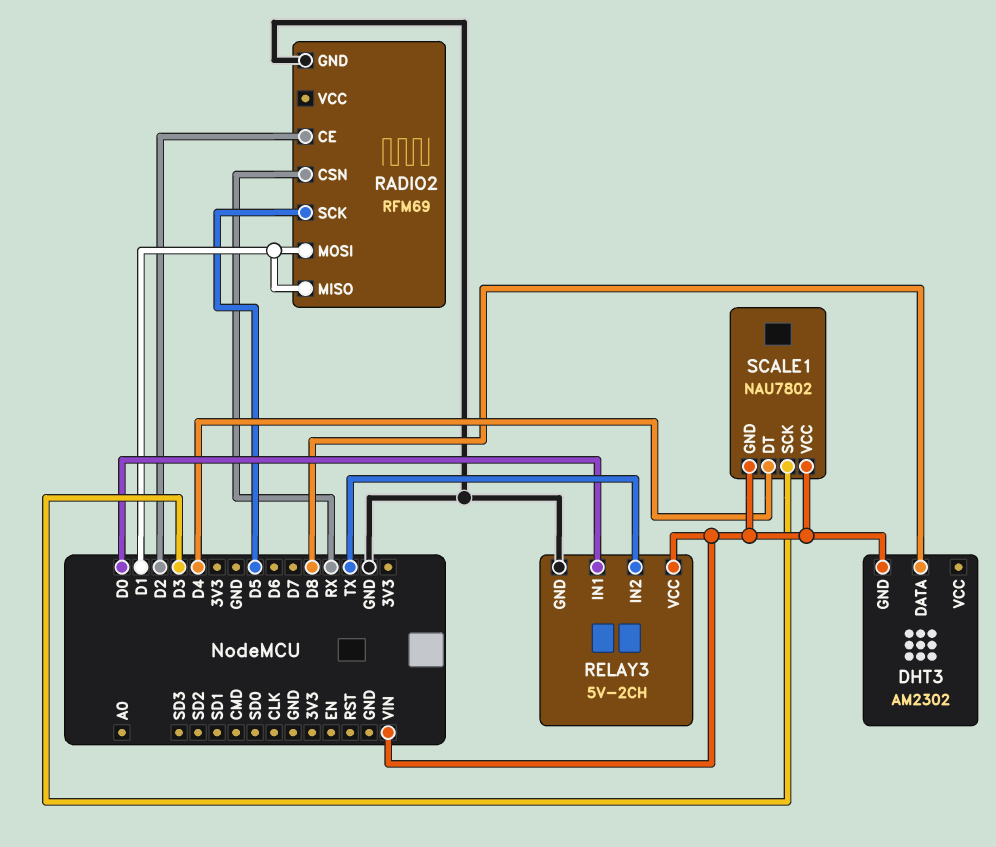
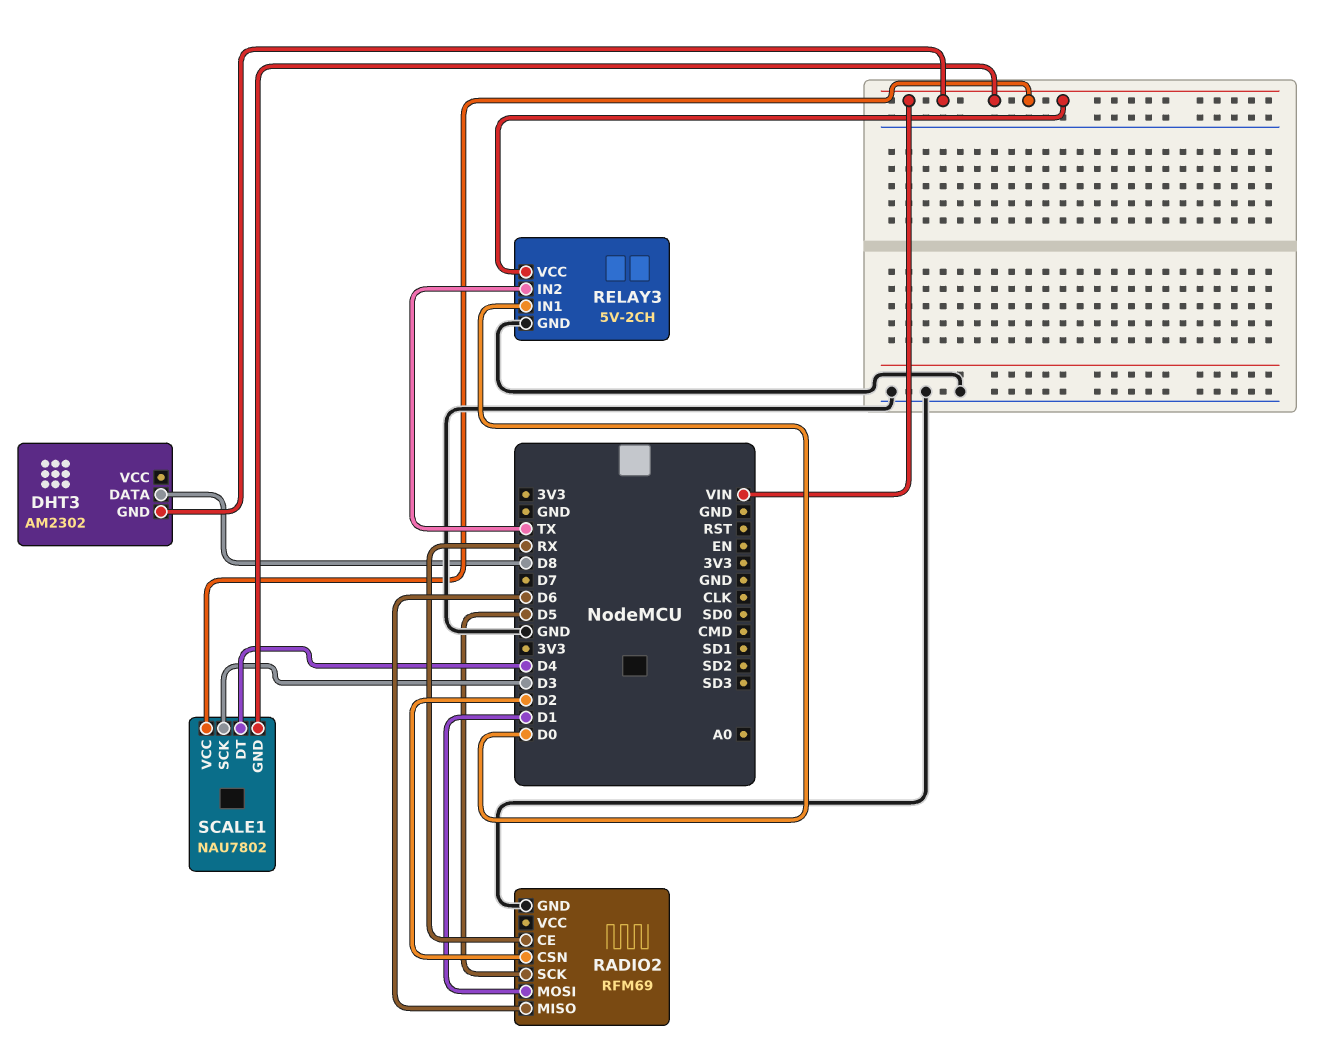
RADIO2 pin CE: D2 -> RX
RADIO2 pin CSN: RX -> D2
RADIO2 pin MISO: D1 -> D6

